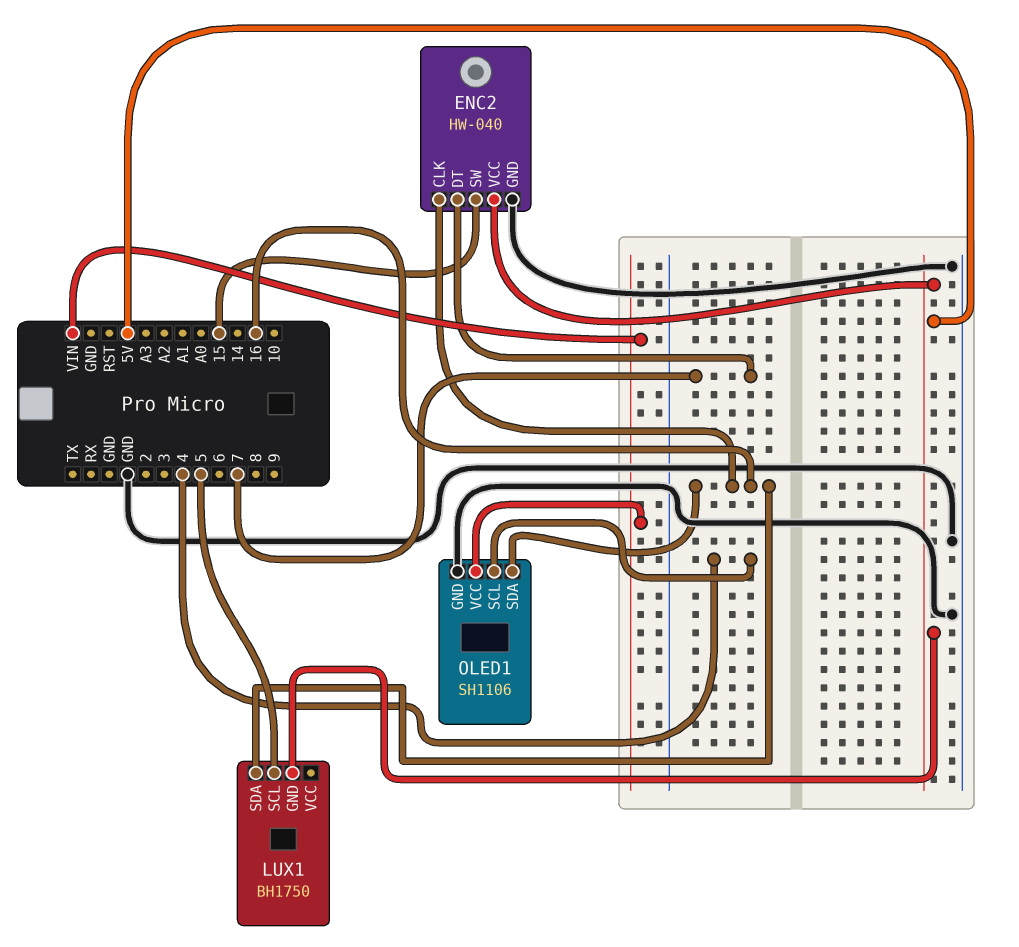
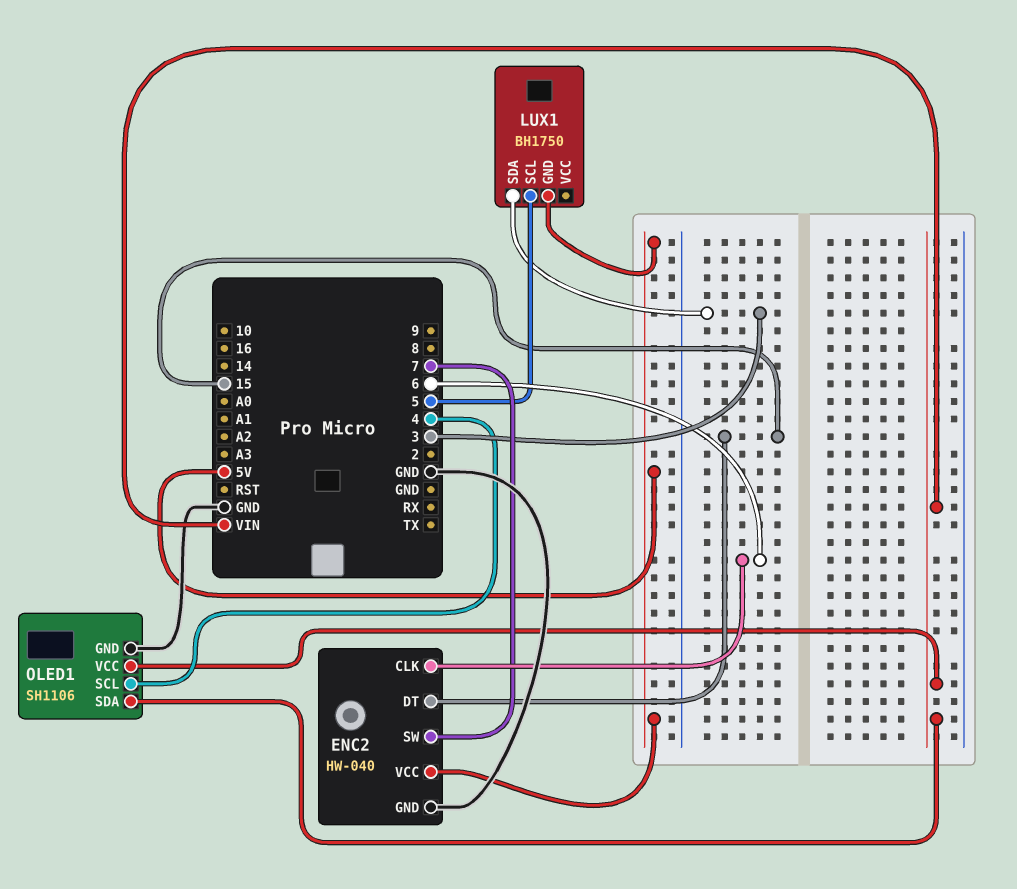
ENC2 pin CLK: 16 -> 6
ENC2 pin DT: 7 -> 15
ENC2 pin SW: 15 -> 7
LUX1 pin SDA: 16 -> 3
OLED1 pin SDA: 16 -> VIN

